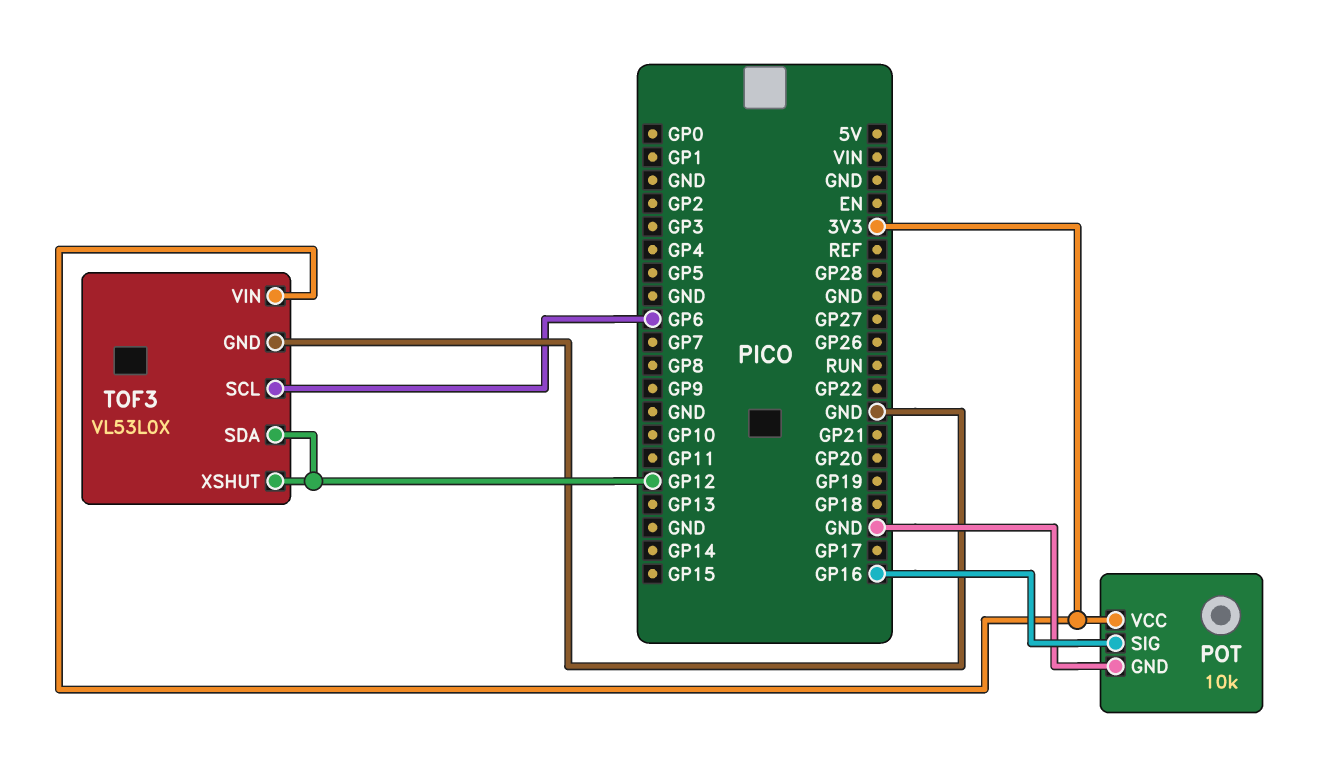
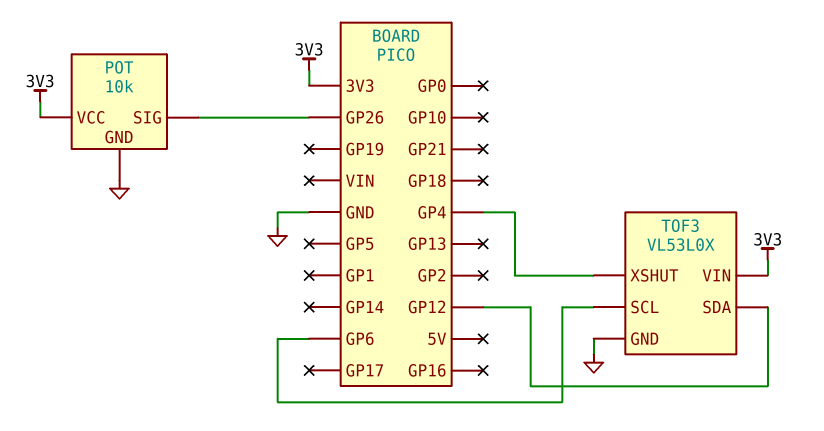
POT pin SIG: GP16 -> GP26
TOF3 pin XSHUT: GP12 -> GP4

